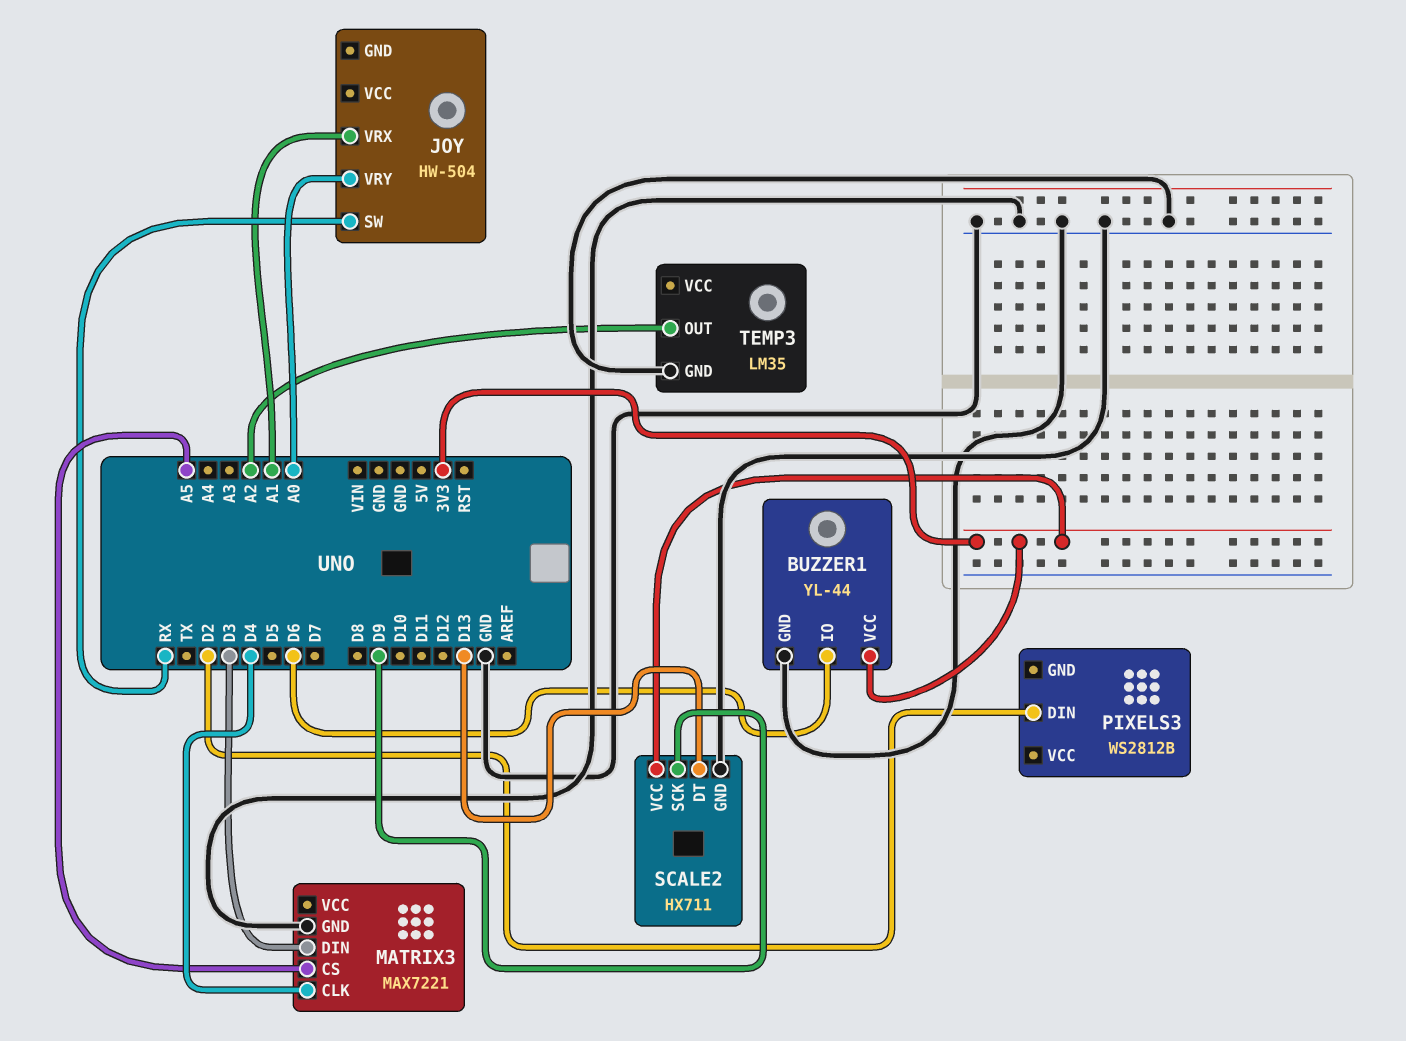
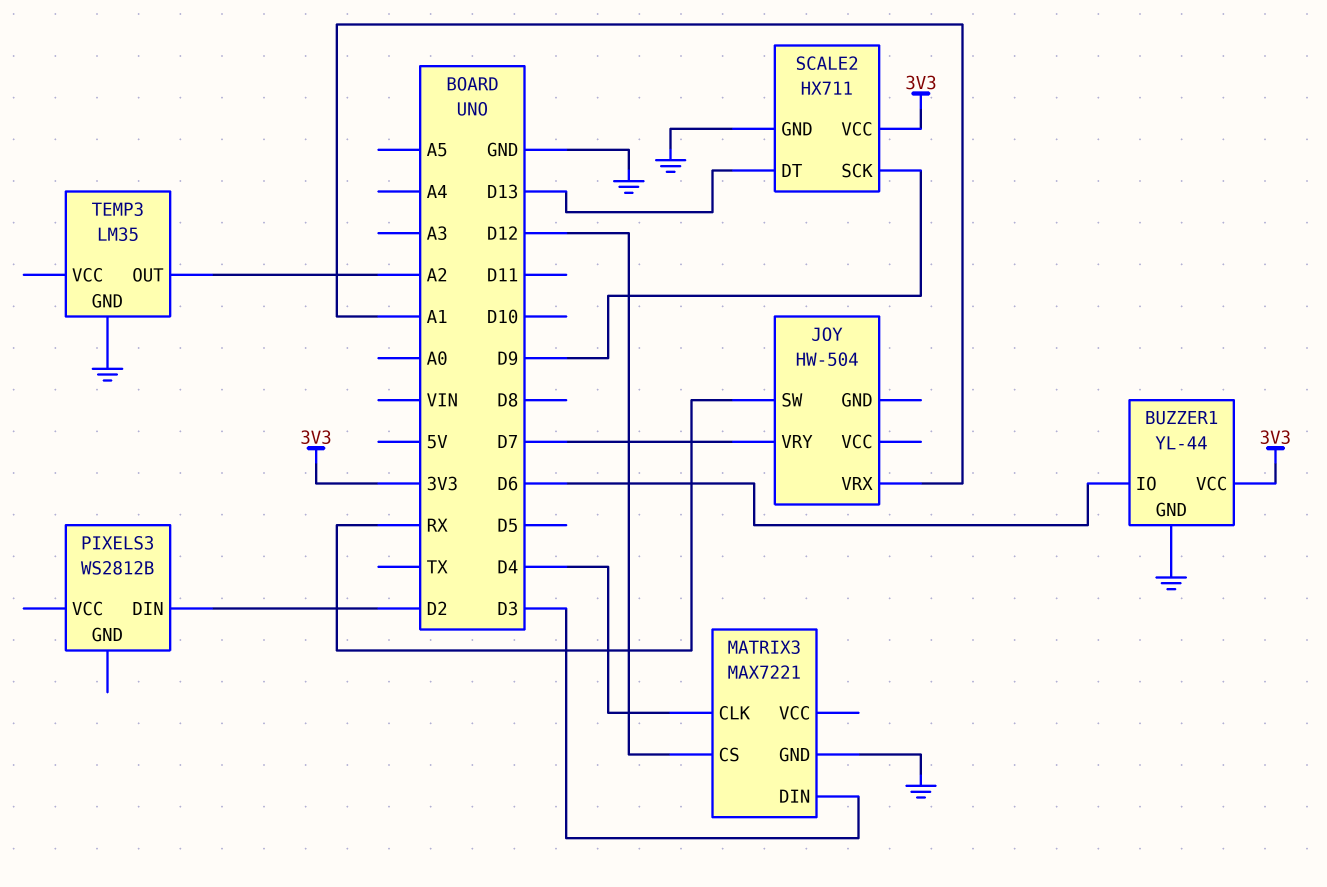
JOY pin VRY: A0 -> D7
MATRIX3 pin CS: A5 -> D12

